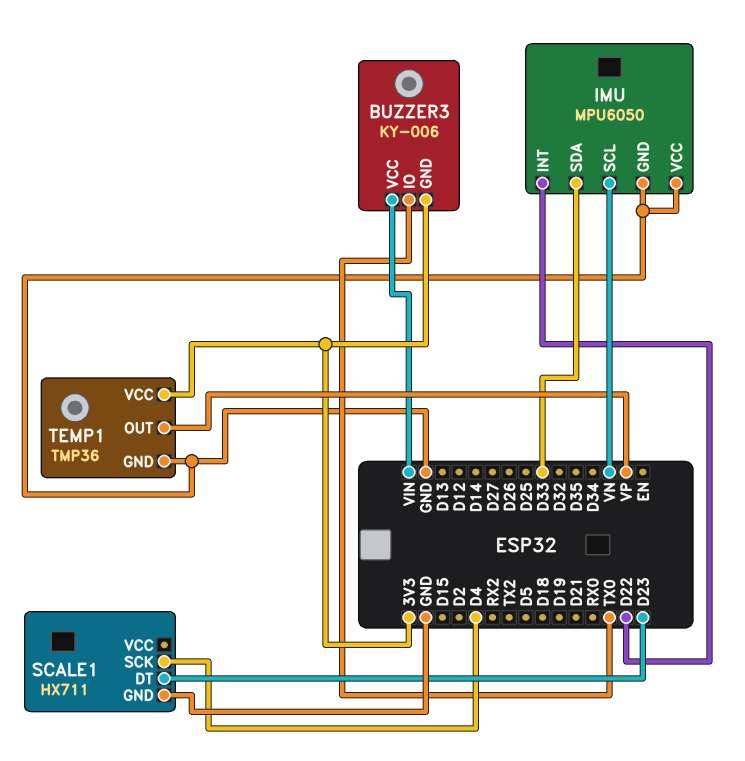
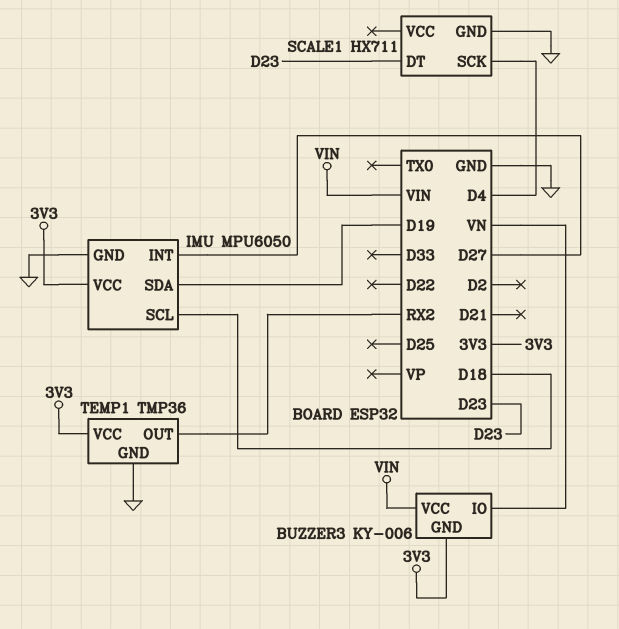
BUZZER3 pin IO: TX0 -> VN
IMU pin INT: D22 -> D27
IMU pin SCL: VN -> D18
IMU pin SDA: D33 -> D19
IMU pin VCC: GND -> 3V3
TEMP1 pin OUT: VP -> RX2

